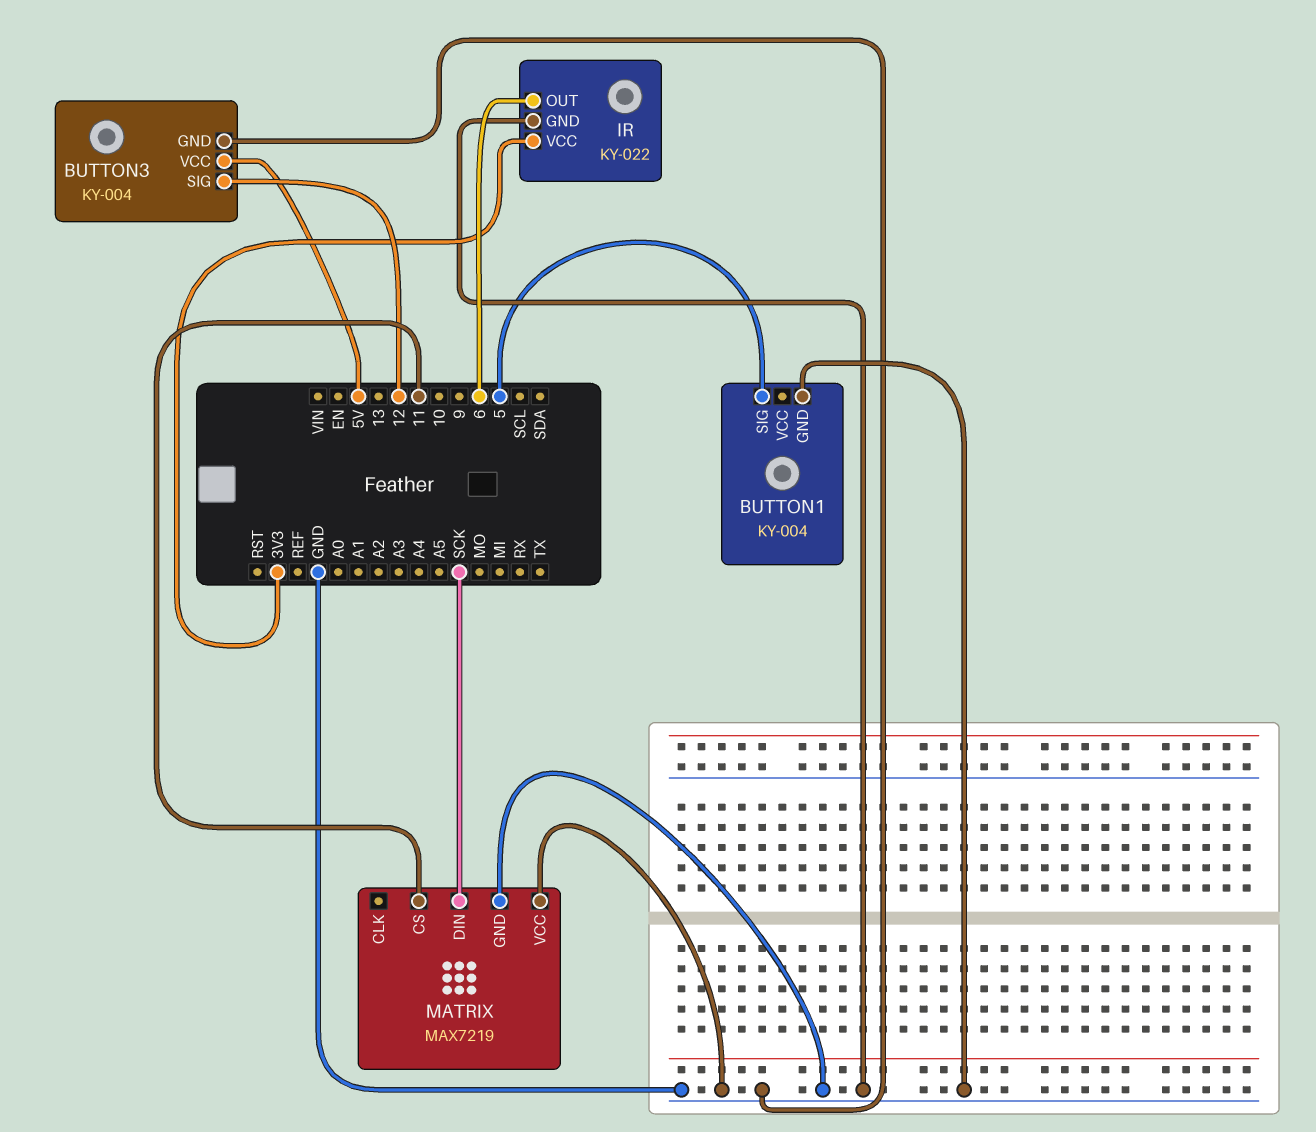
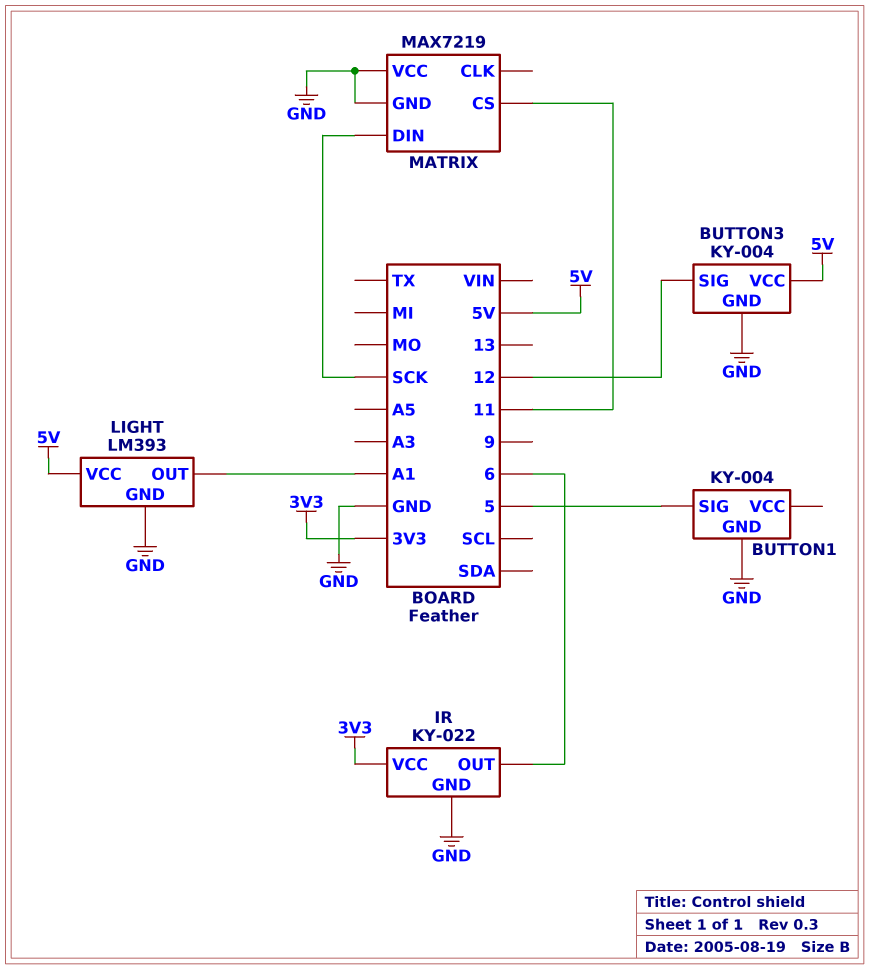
LIGHT: none -> LM393
LIGHT pin GND: none -> GND
LIGHT pin OUT: none -> A1
LIGHT pin VCC: none -> 5V

